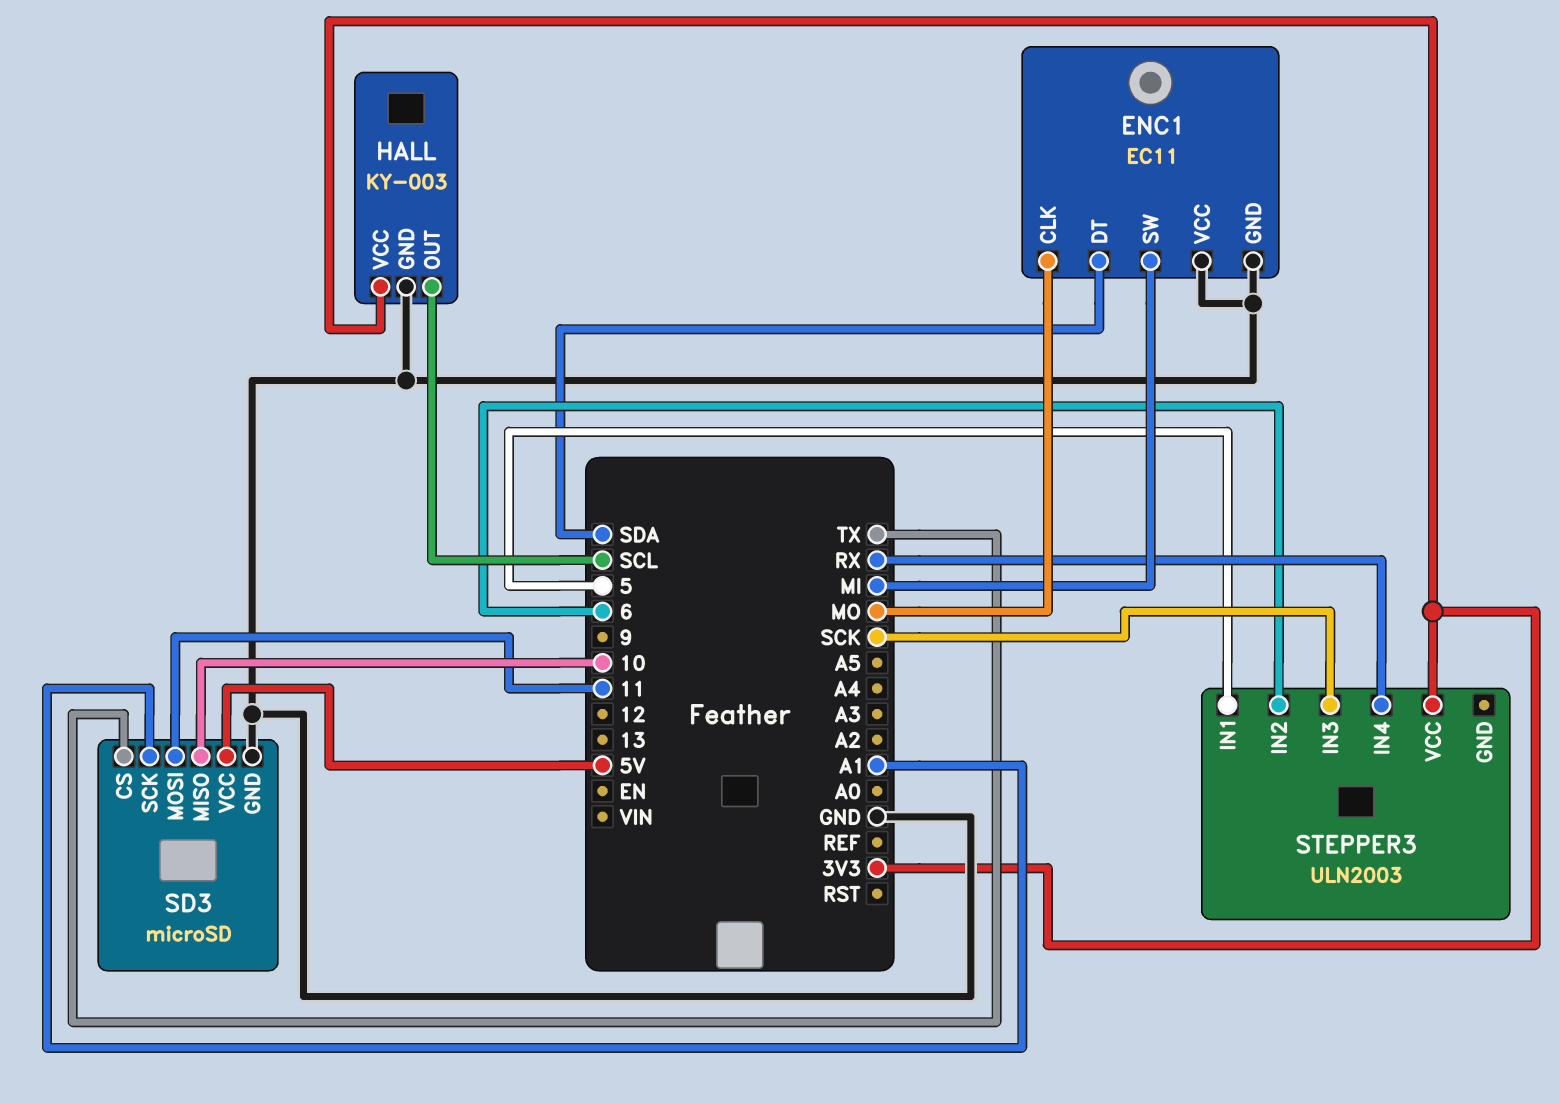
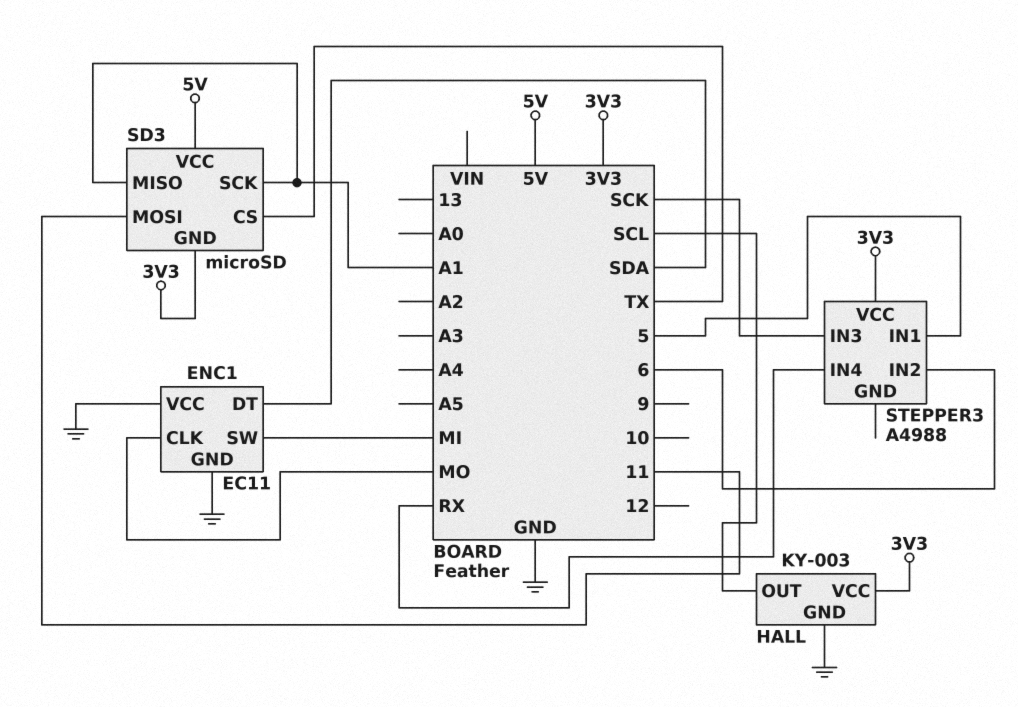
SD3 pin GND: GND -> 3V3
SD3 pin MISO: 10 -> A1
STEPPER3: ULN2003 -> A4988

